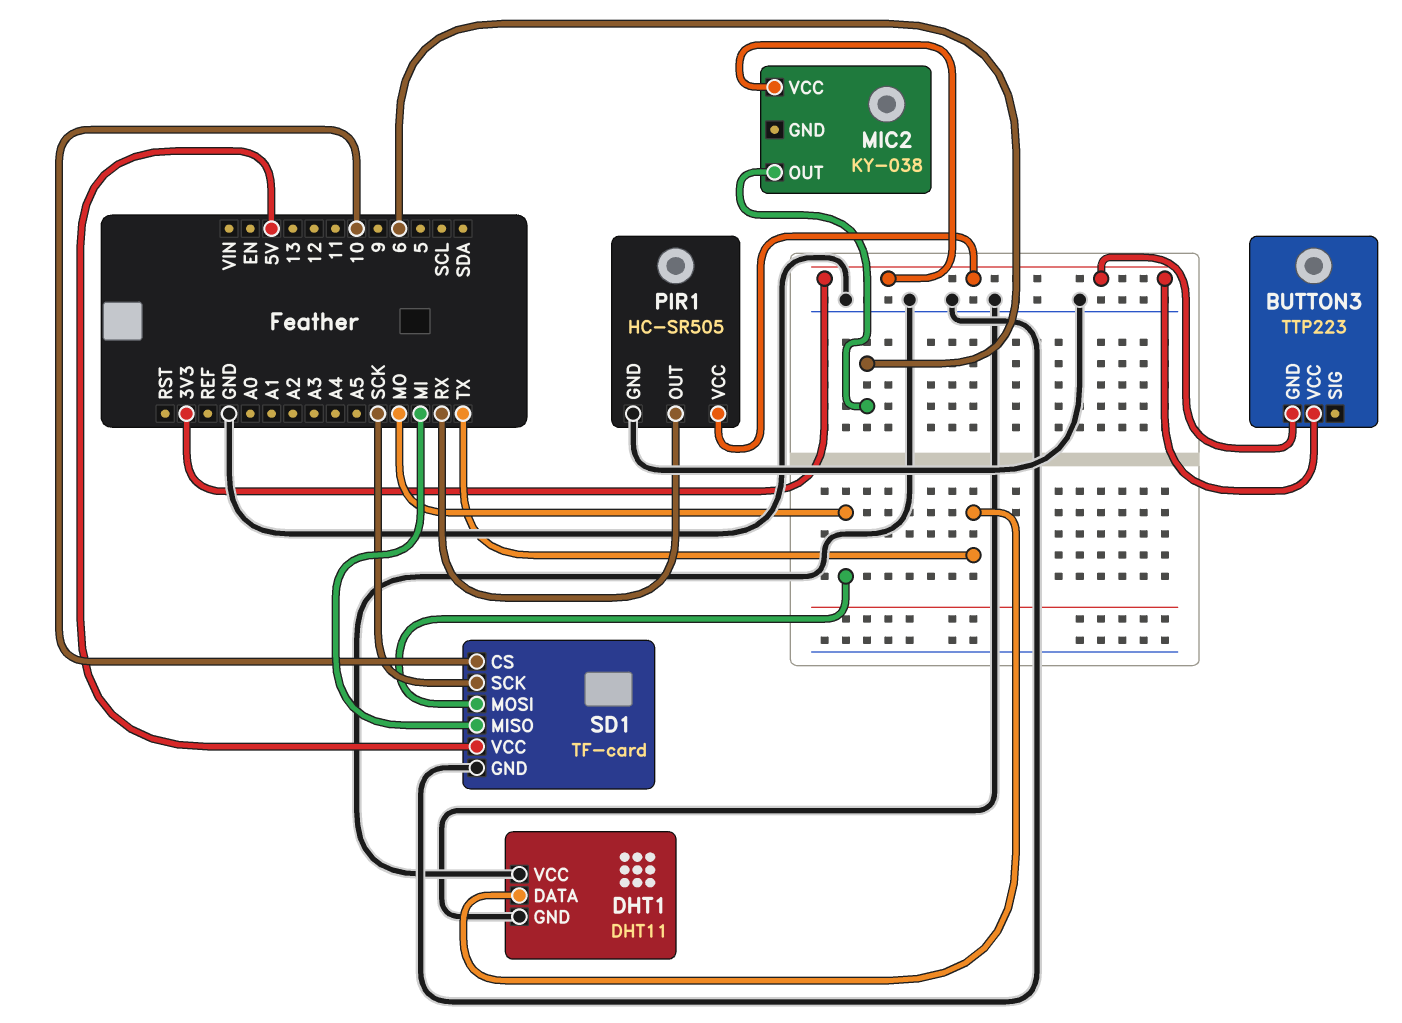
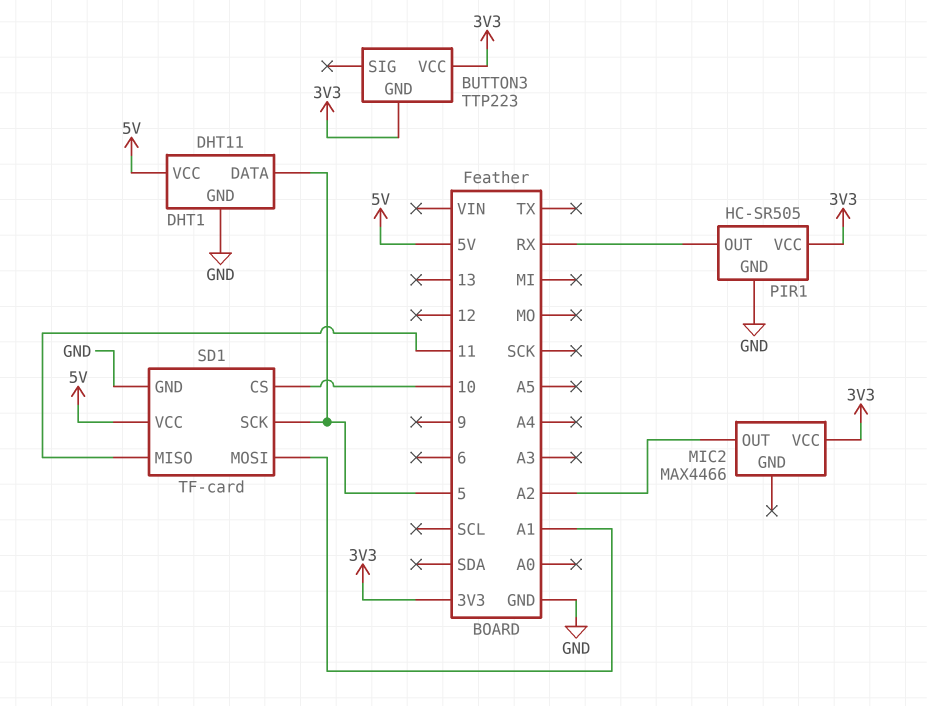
DHT1 pin DATA: TX -> 5
DHT1 pin VCC: GND -> 5V
MIC2: KY-038 -> MAX4466
MIC2 pin OUT: 6 -> A2
SD1 pin MISO: MI -> 11
SD1 pin MOSI: MO -> A1
SD1 pin SCK: SCK -> 5

